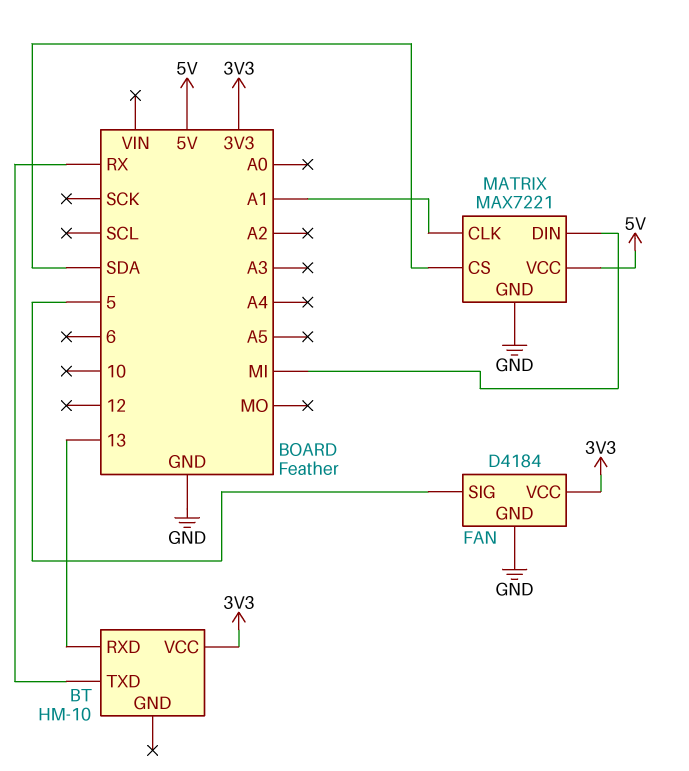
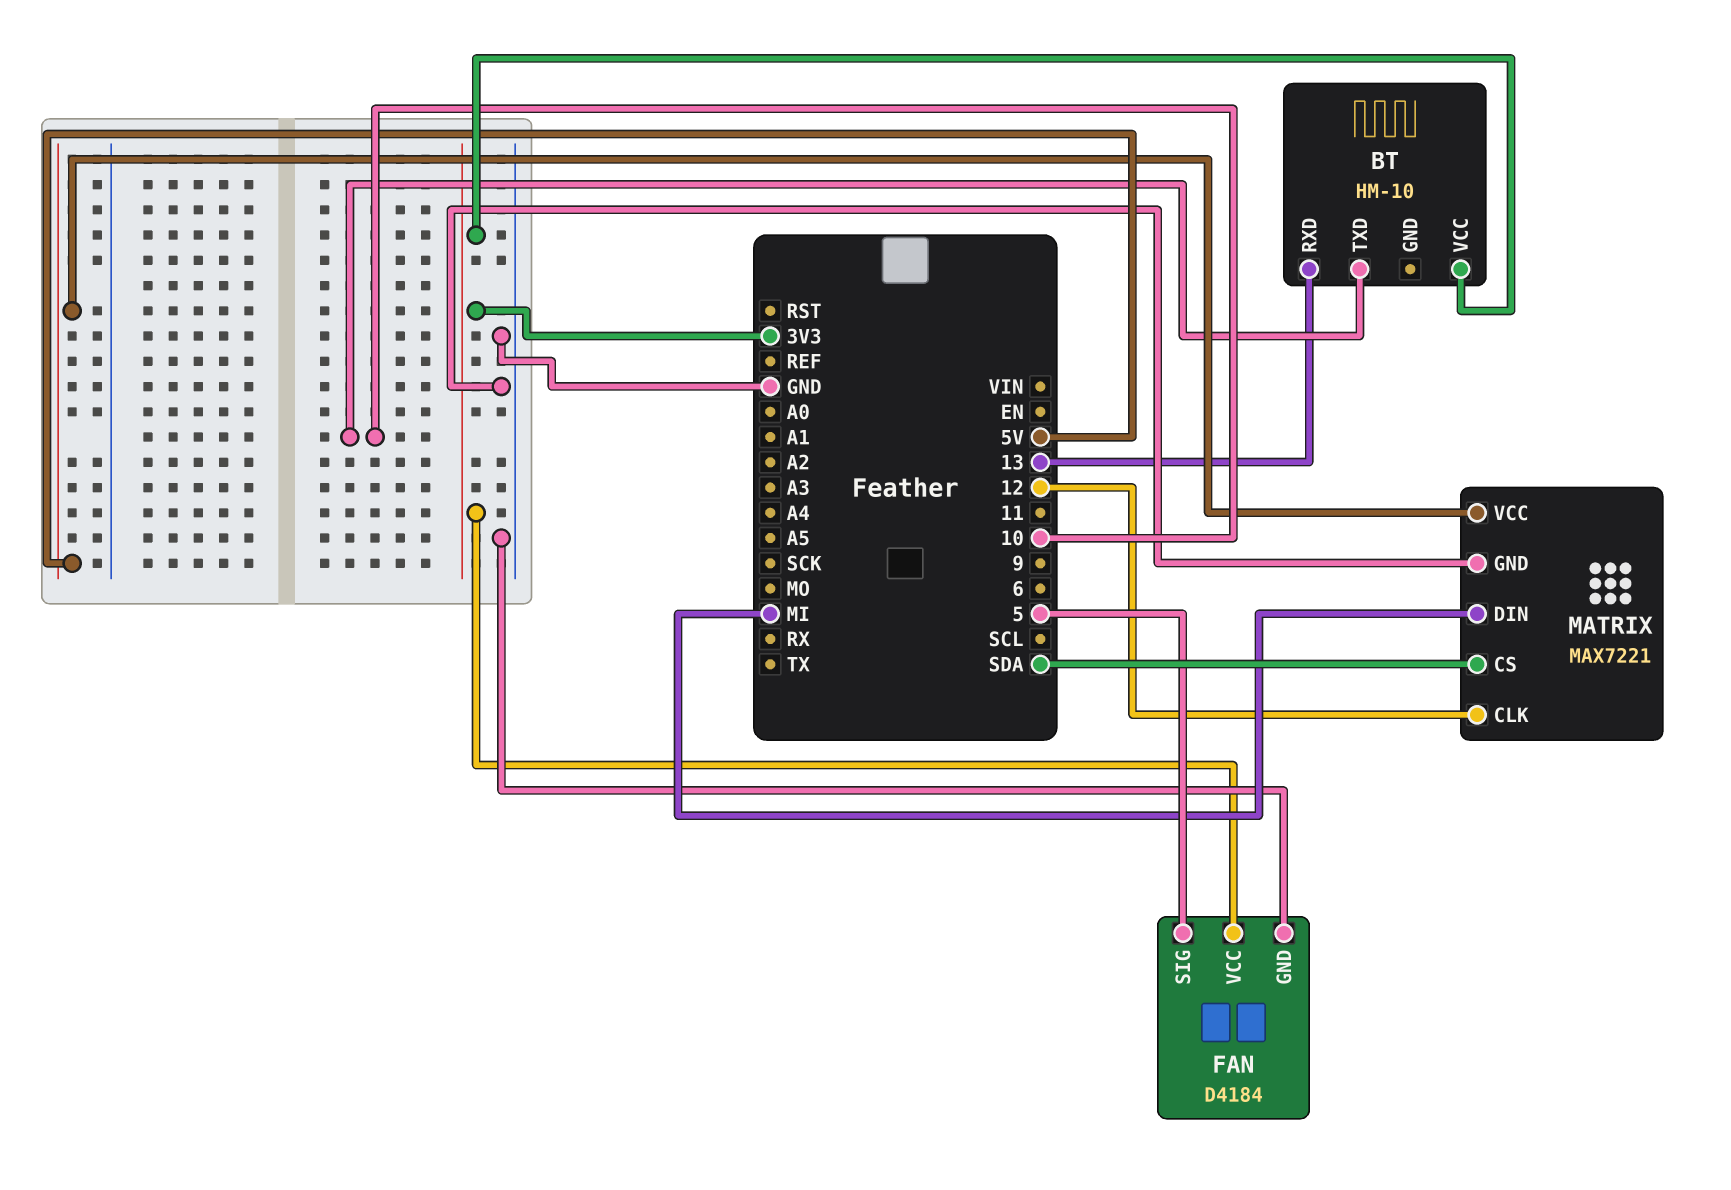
BT pin TXD: RX -> 10
MATRIX pin CLK: A1 -> 12

